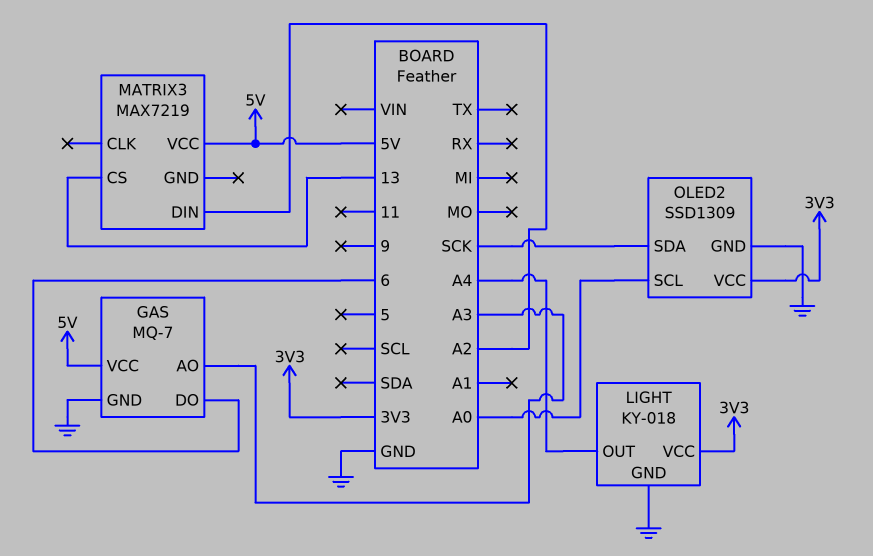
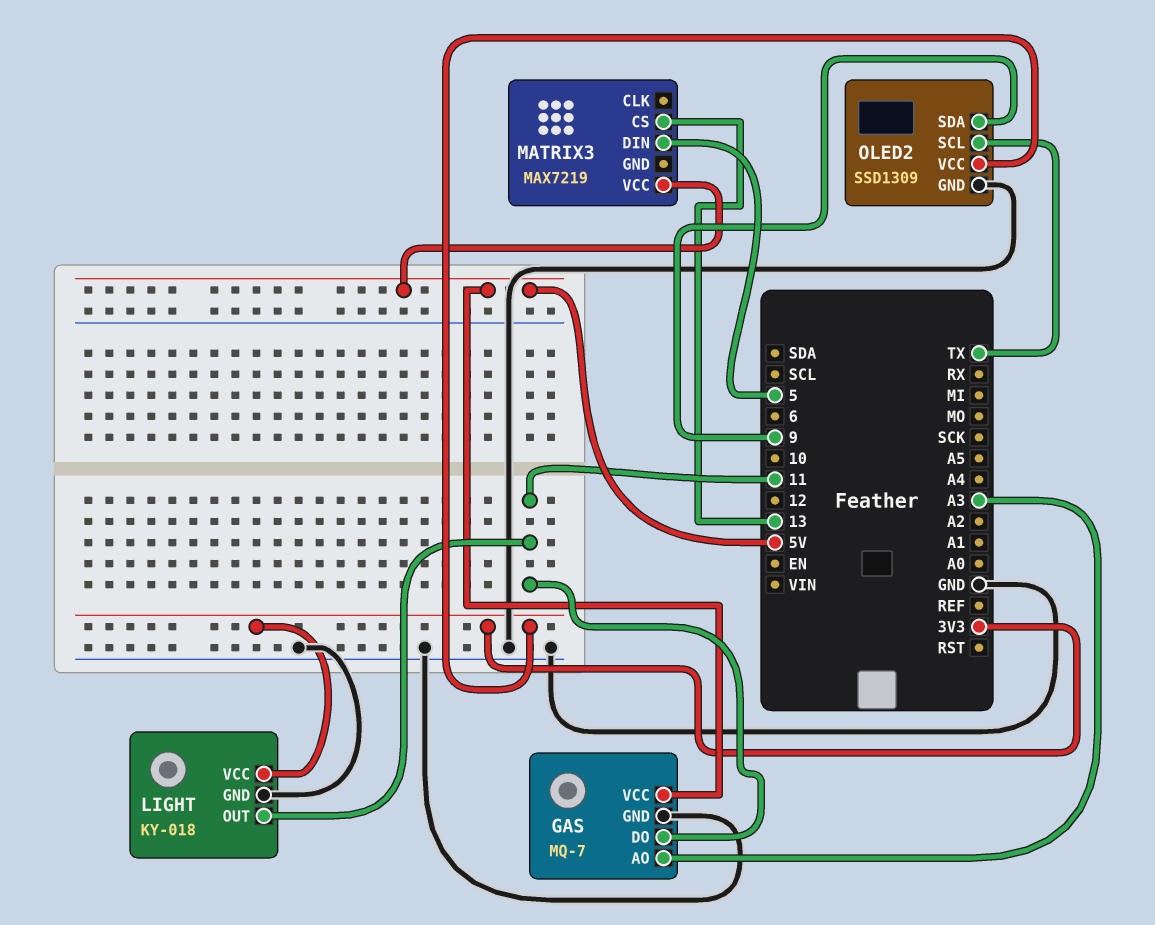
GAS pin DO: 6 -> 11
LIGHT pin OUT: A4 -> 11
MATRIX3 pin DIN: A2 -> 5
OLED2 pin SCL: A0 -> TX
OLED2 pin SDA: SCK -> 9

